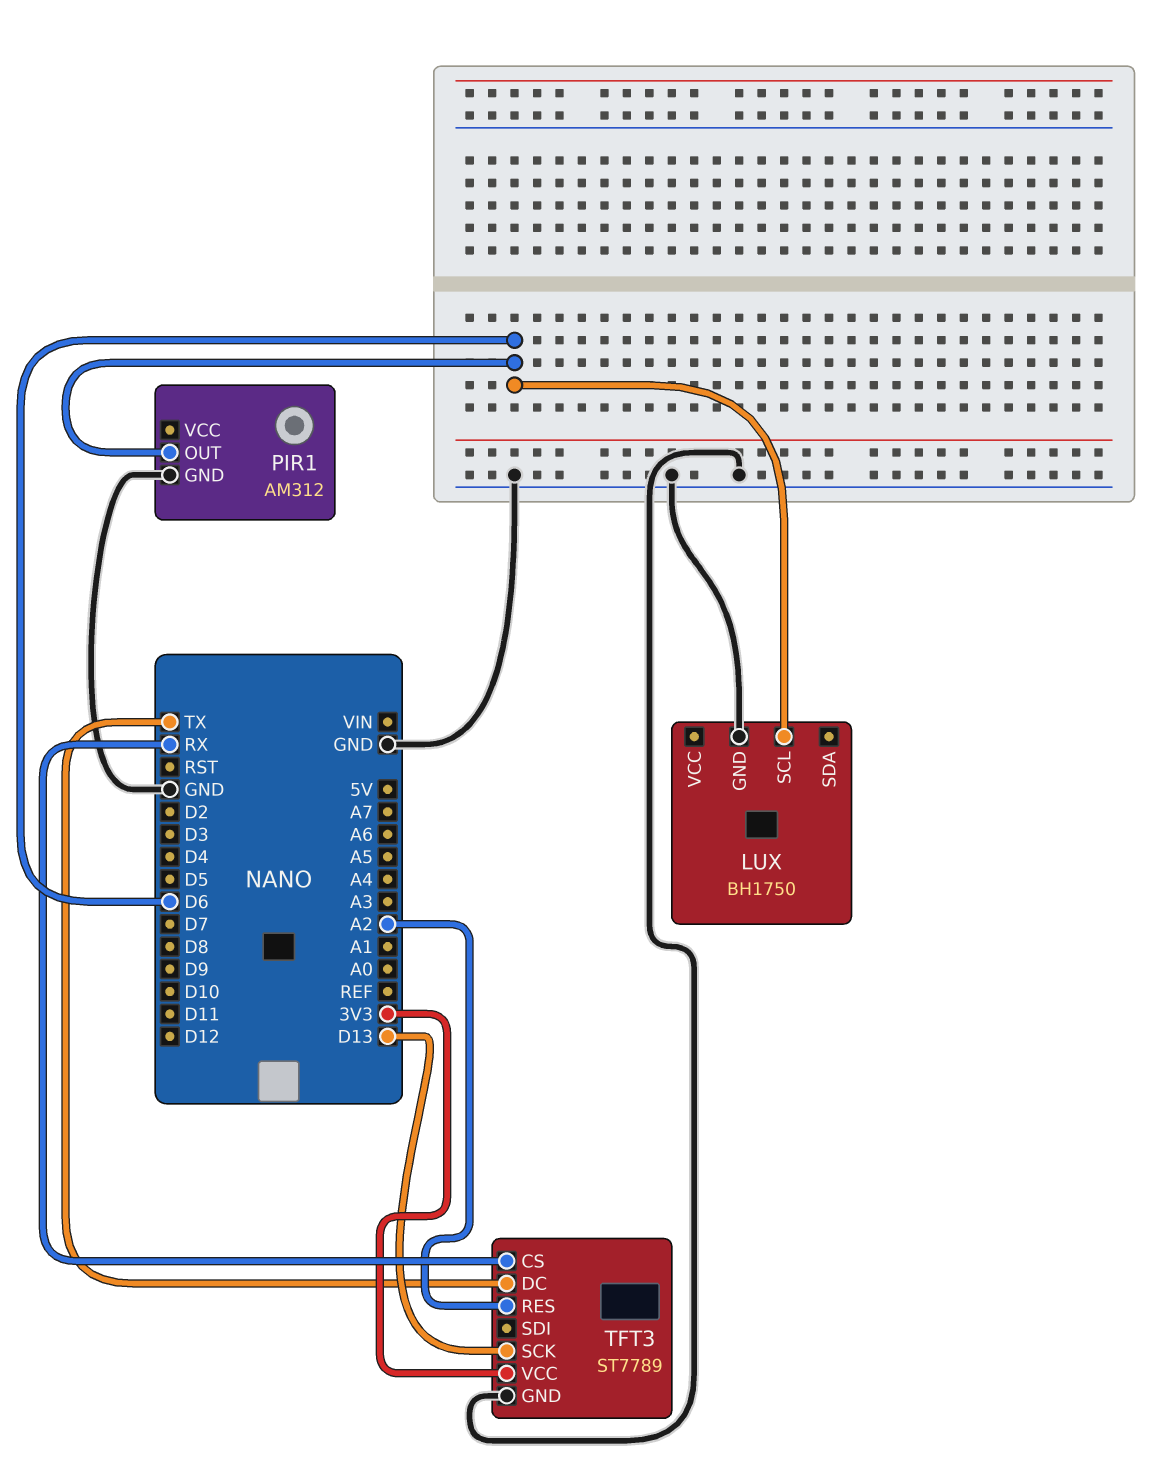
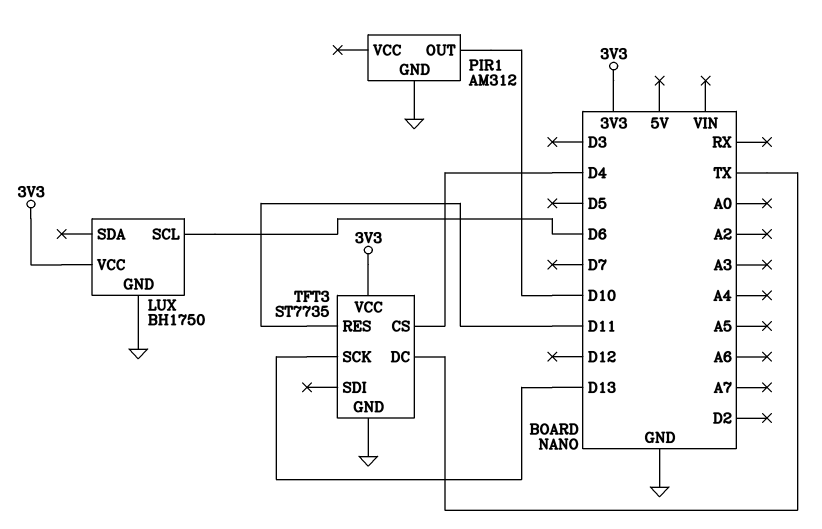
LUX pin VCC: none -> 3V3
PIR1 pin OUT: D6 -> D10
TFT3: ST7789 -> ST7735
TFT3 pin CS: RX -> D4
TFT3 pin RES: A2 -> D11

